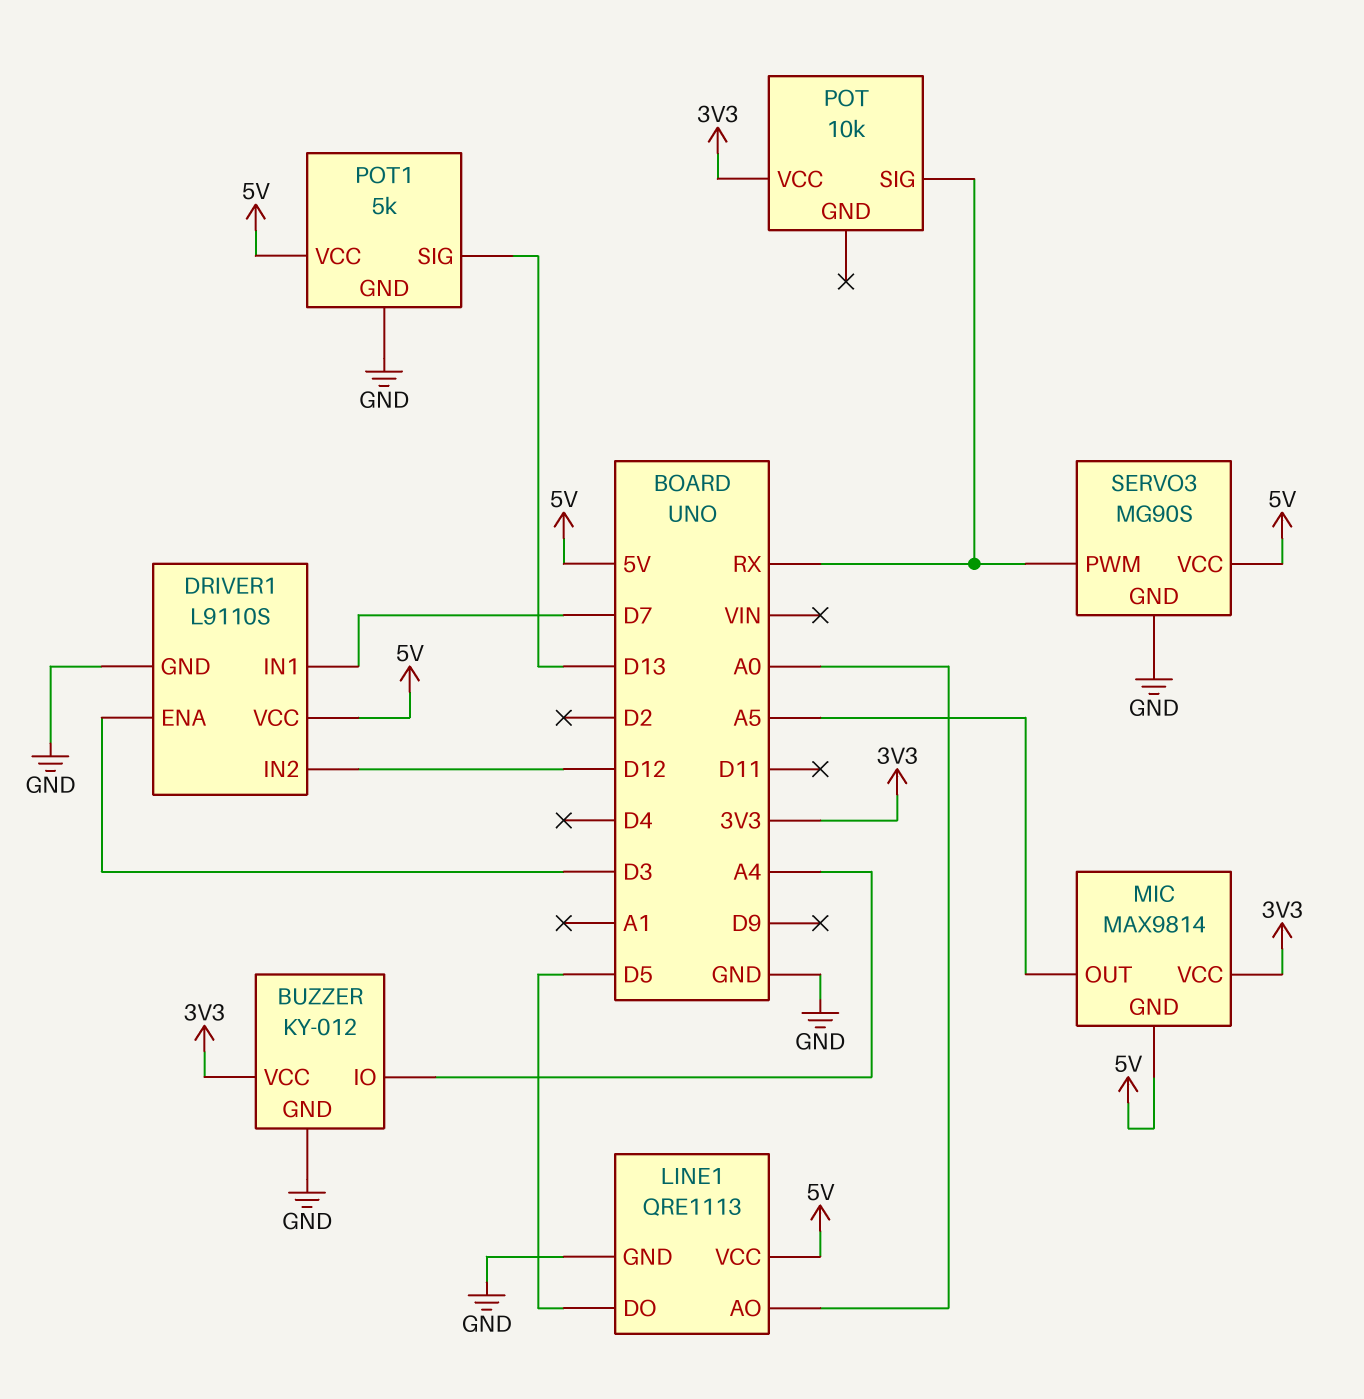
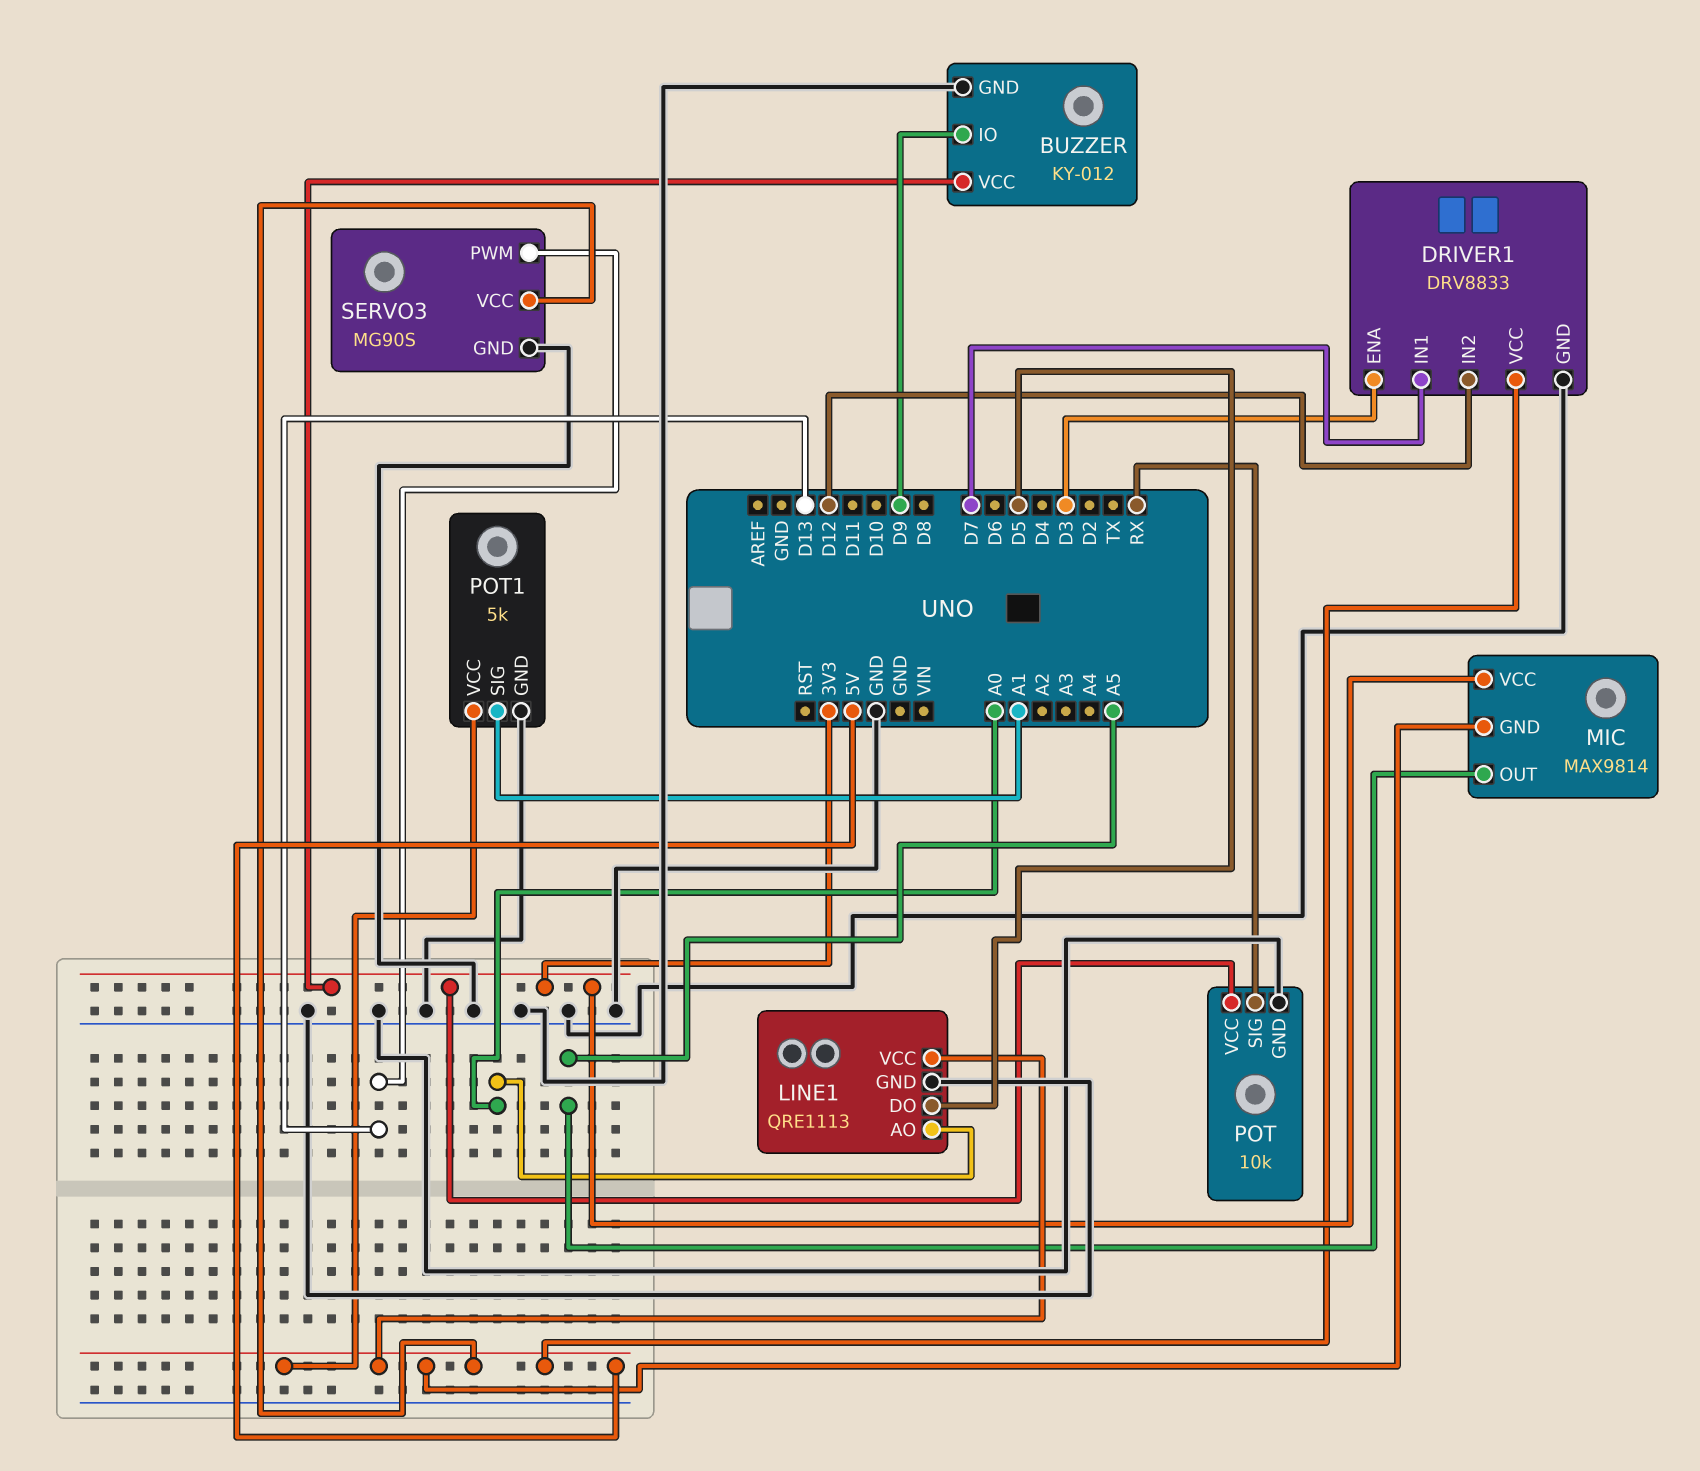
BUZZER pin IO: A4 -> D9
DRIVER1: L9110S -> DRV8833
POT pin GND: none -> GND
POT1 pin SIG: D13 -> A1
SERVO3 pin PWM: RX -> D13

